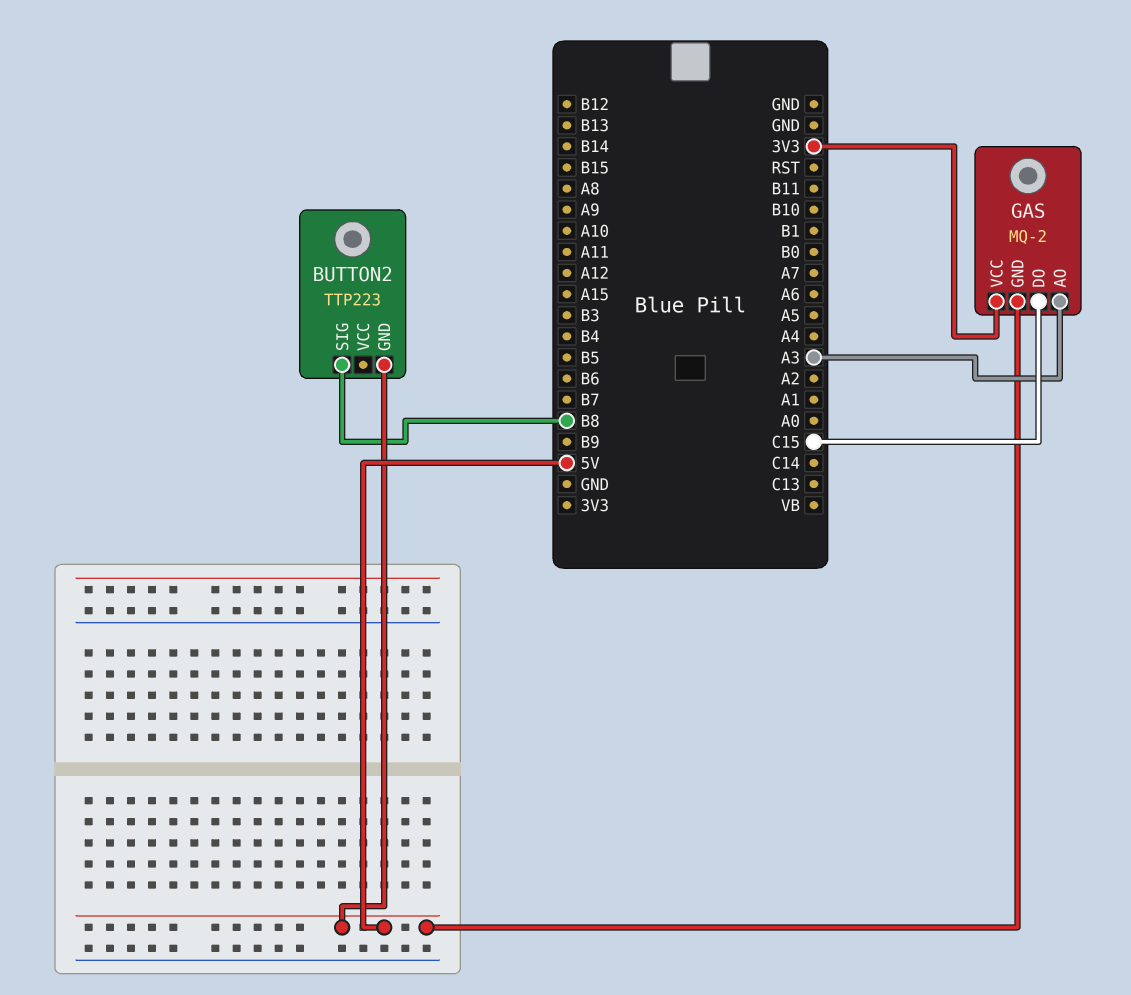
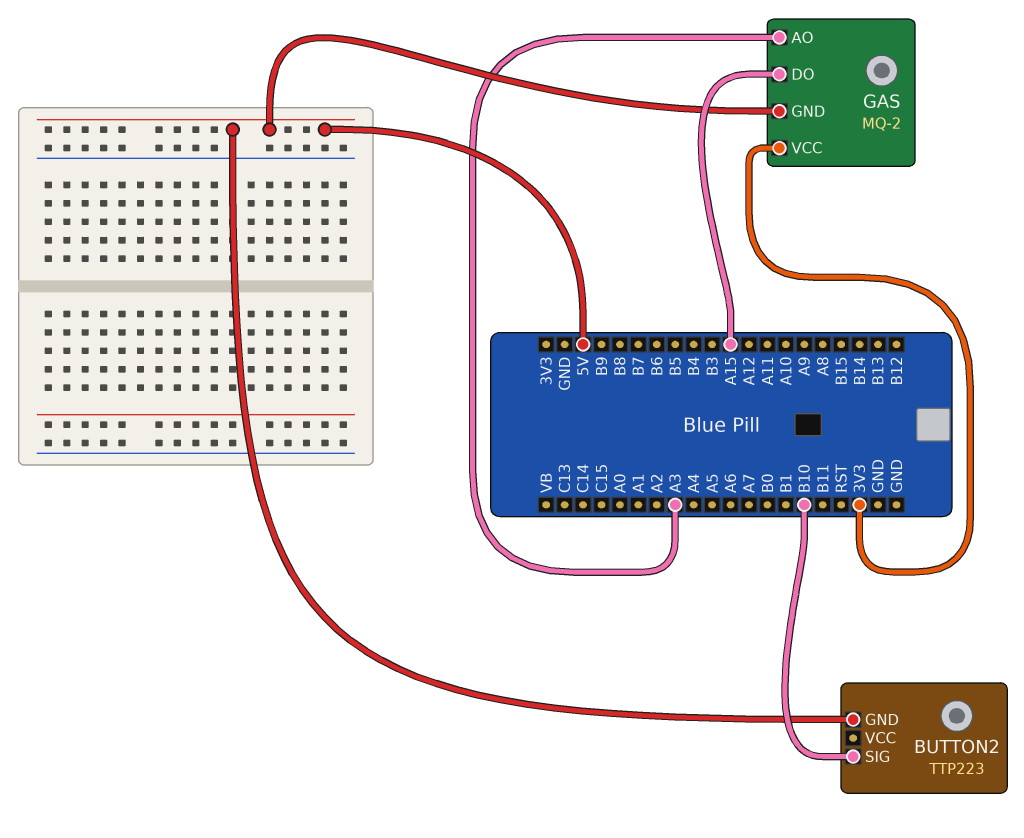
BUTTON2 pin SIG: B8 -> B10
GAS pin DO: C15 -> A15

